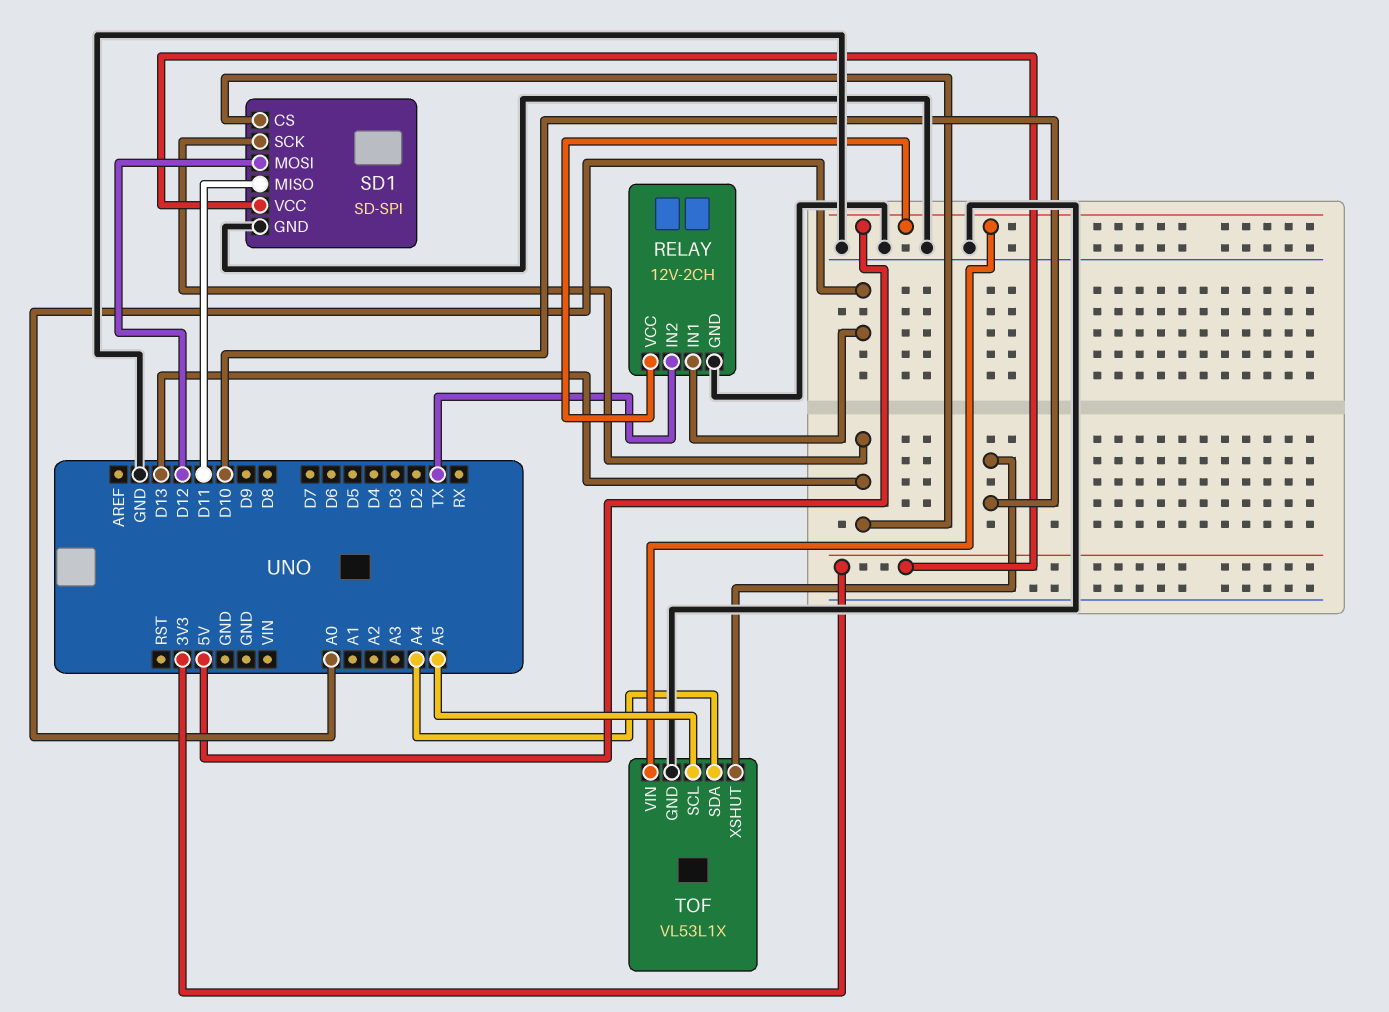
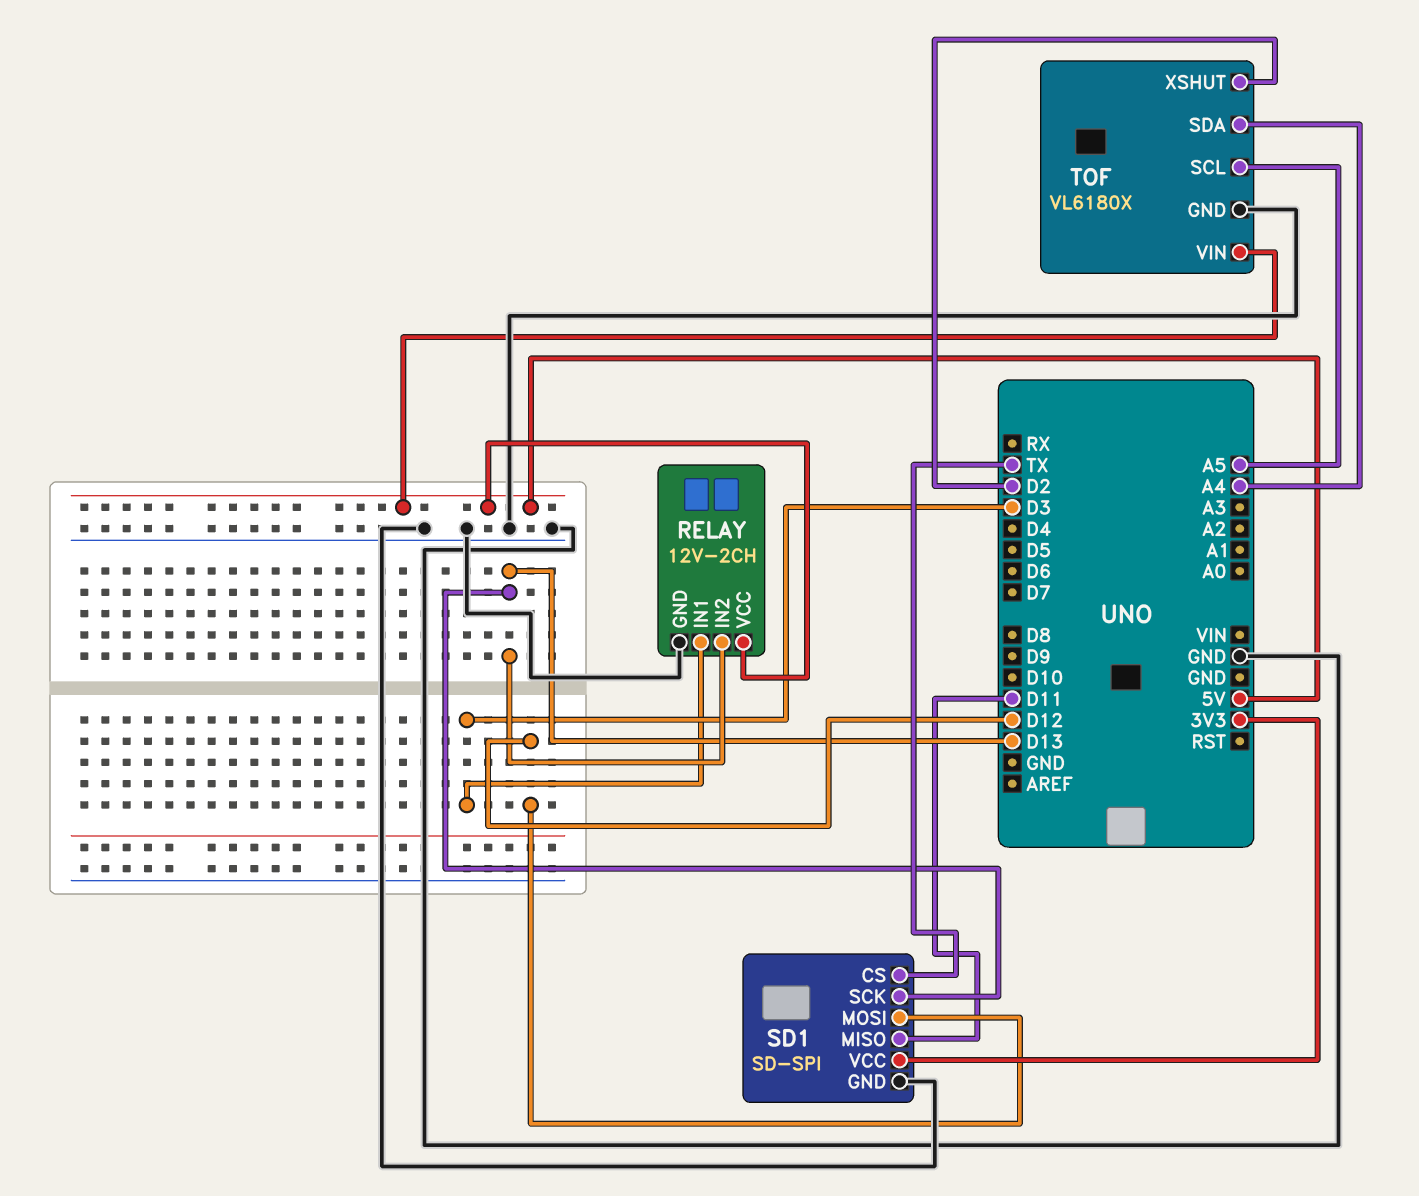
RELAY pin IN1: A0 -> D3
RELAY pin IN2: TX -> D13
SD1 pin CS: D13 -> TX
TOF: VL53L1X -> VL6180X
TOF pin XSHUT: D10 -> D2

